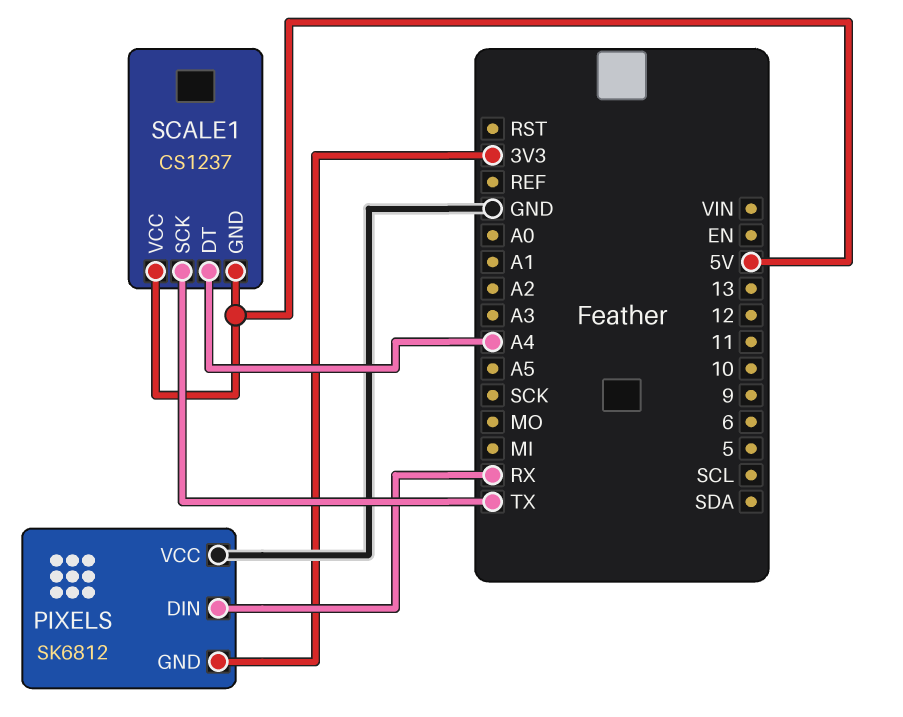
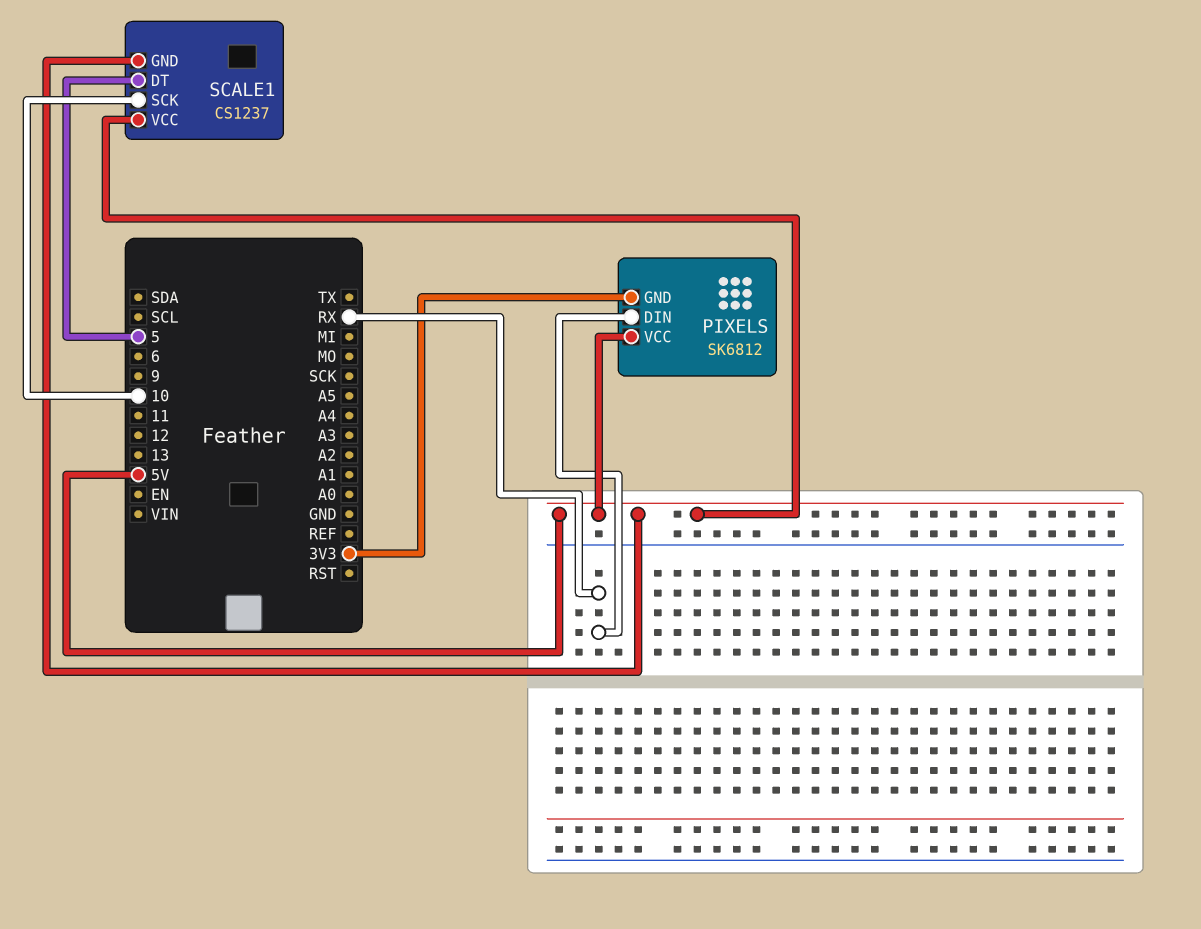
PIXELS pin VCC: GND -> 5V
SCALE1 pin DT: A4 -> 5
SCALE1 pin SCK: TX -> 10

